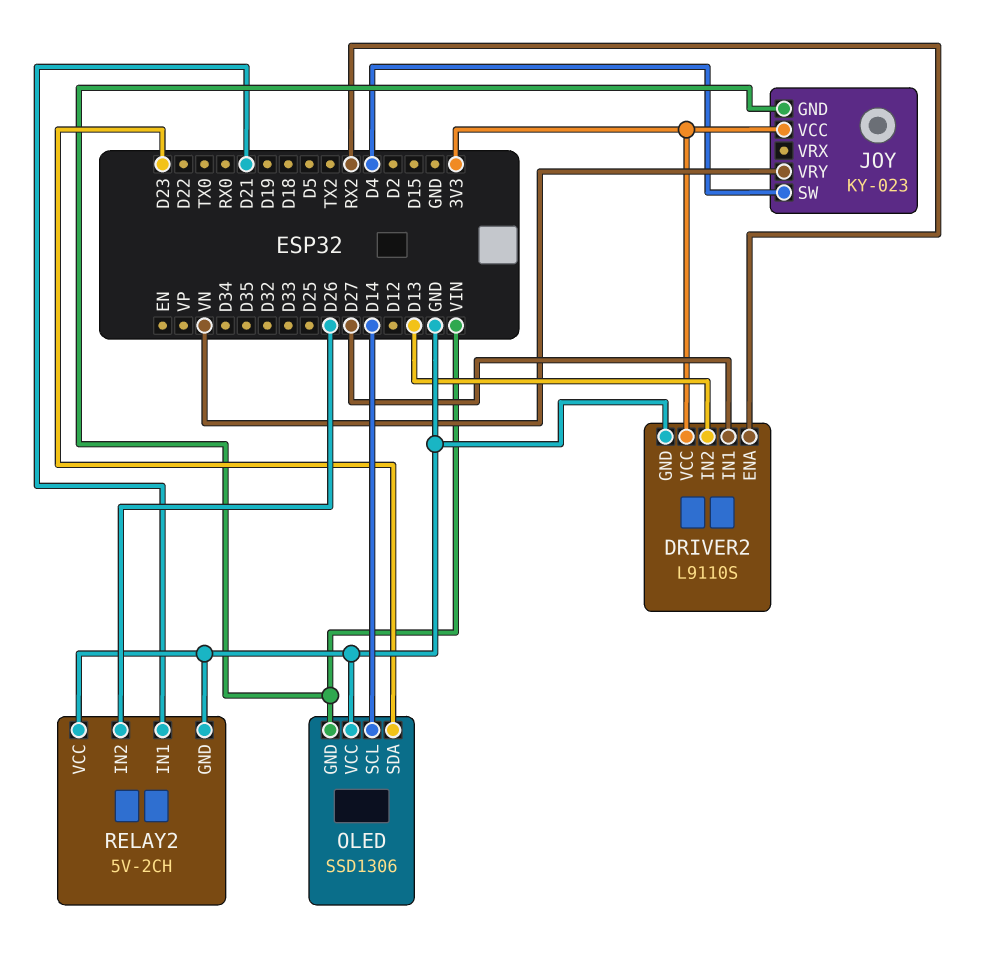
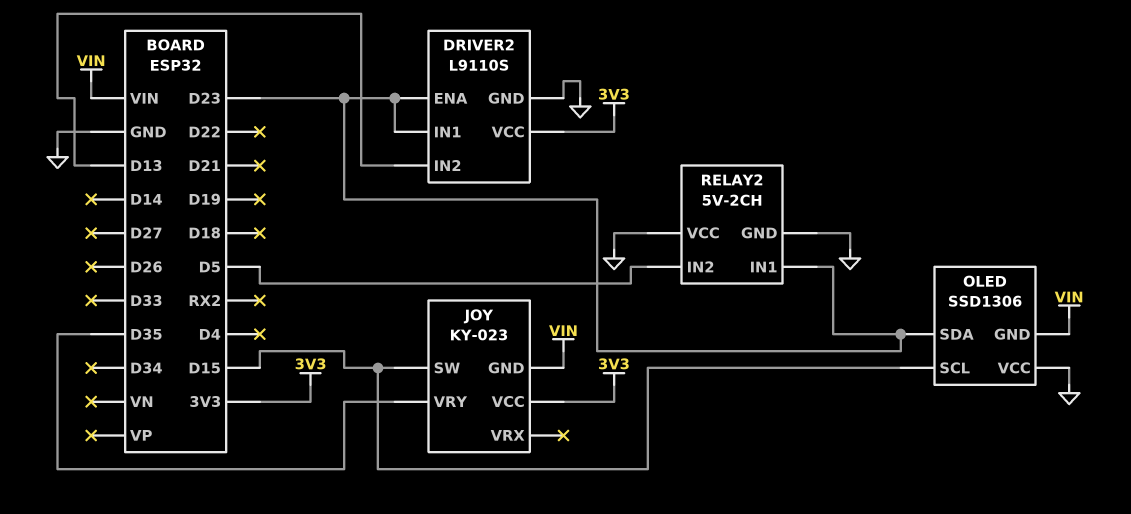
DRIVER2 pin ENA: RX2 -> D23
DRIVER2 pin IN1: D27 -> D23
JOY pin SW: D4 -> D15
JOY pin VRY: VN -> D35
OLED pin SCL: D14 -> D15
RELAY2 pin IN1: D21 -> D23
RELAY2 pin IN2: D26 -> D5

